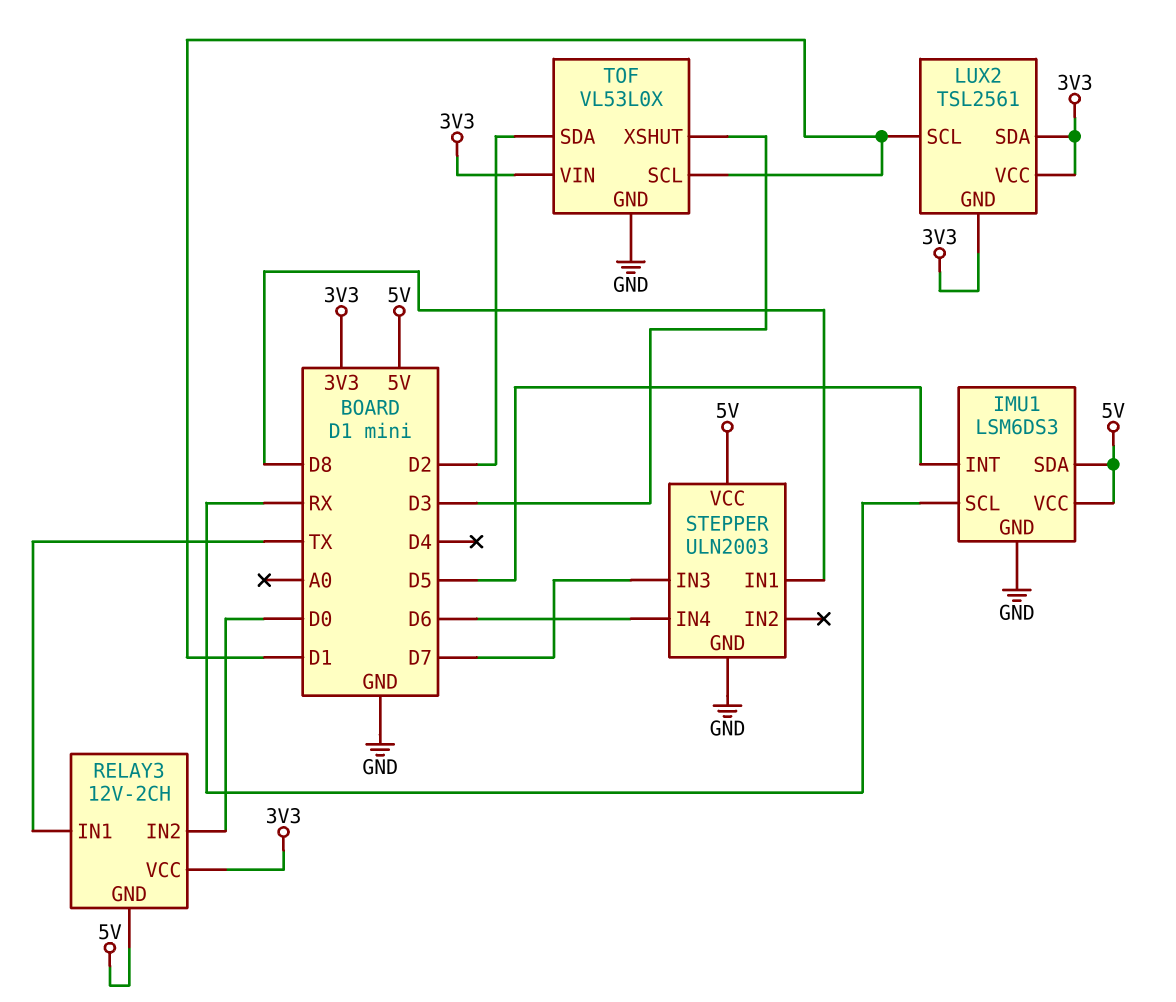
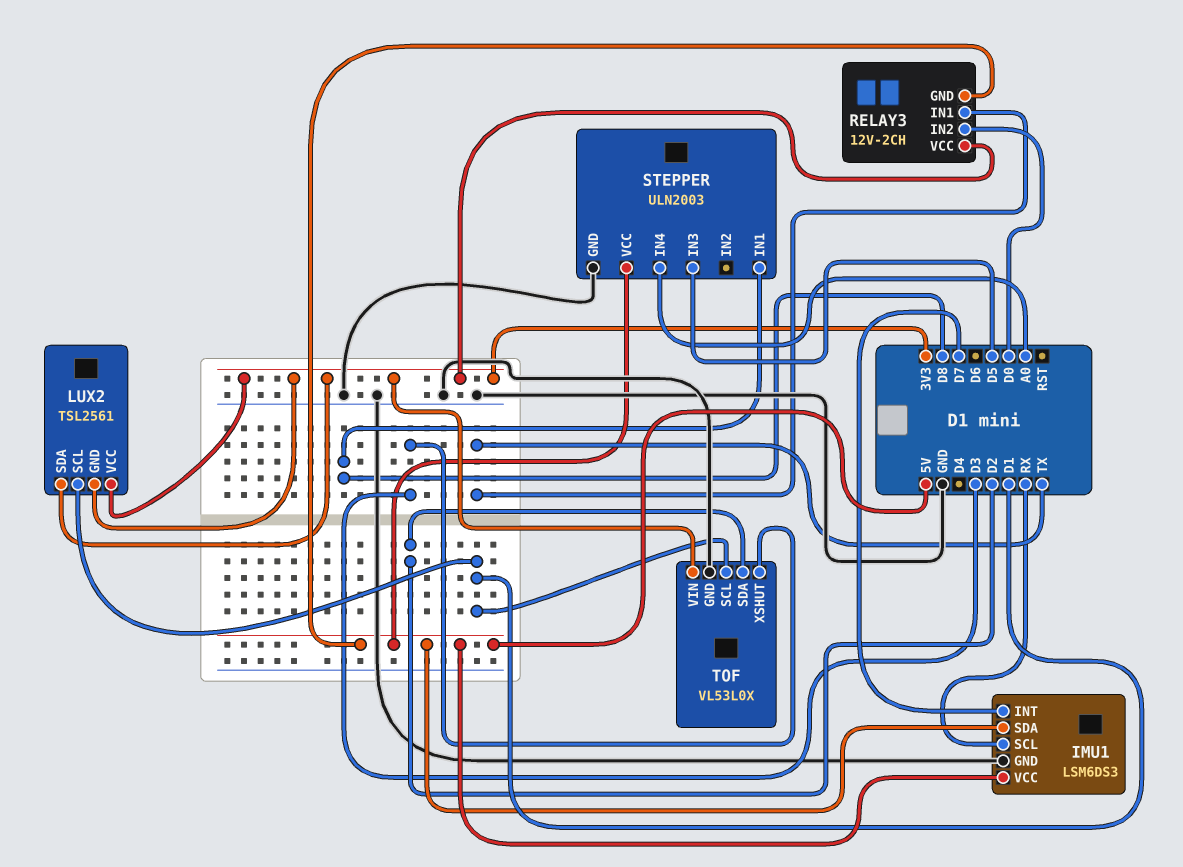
IMU1 pin INT: D5 -> D7
STEPPER pin IN3: D7 -> D5
STEPPER pin IN4: D6 -> A0

